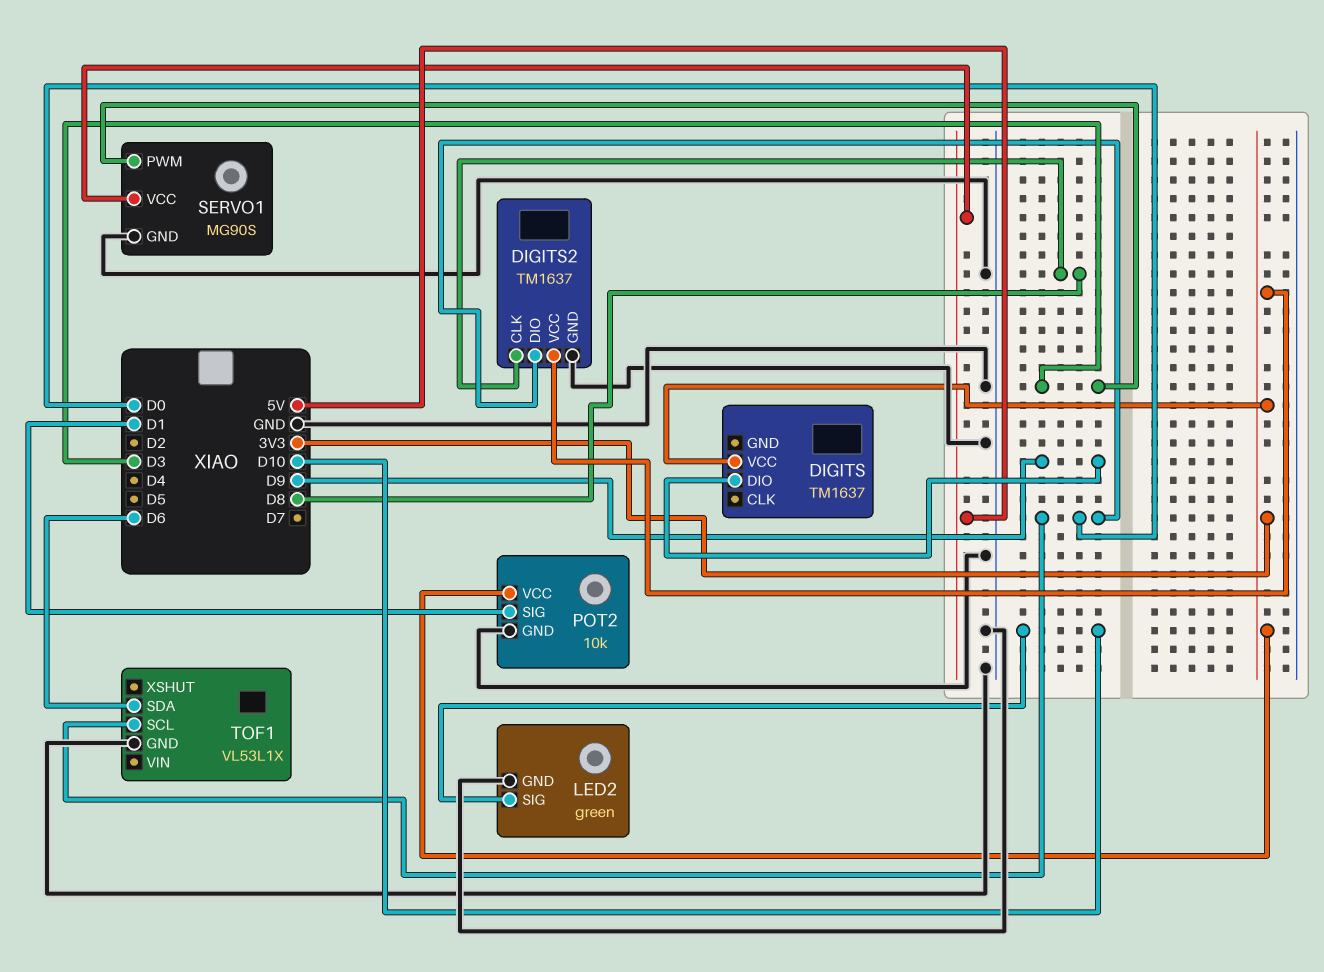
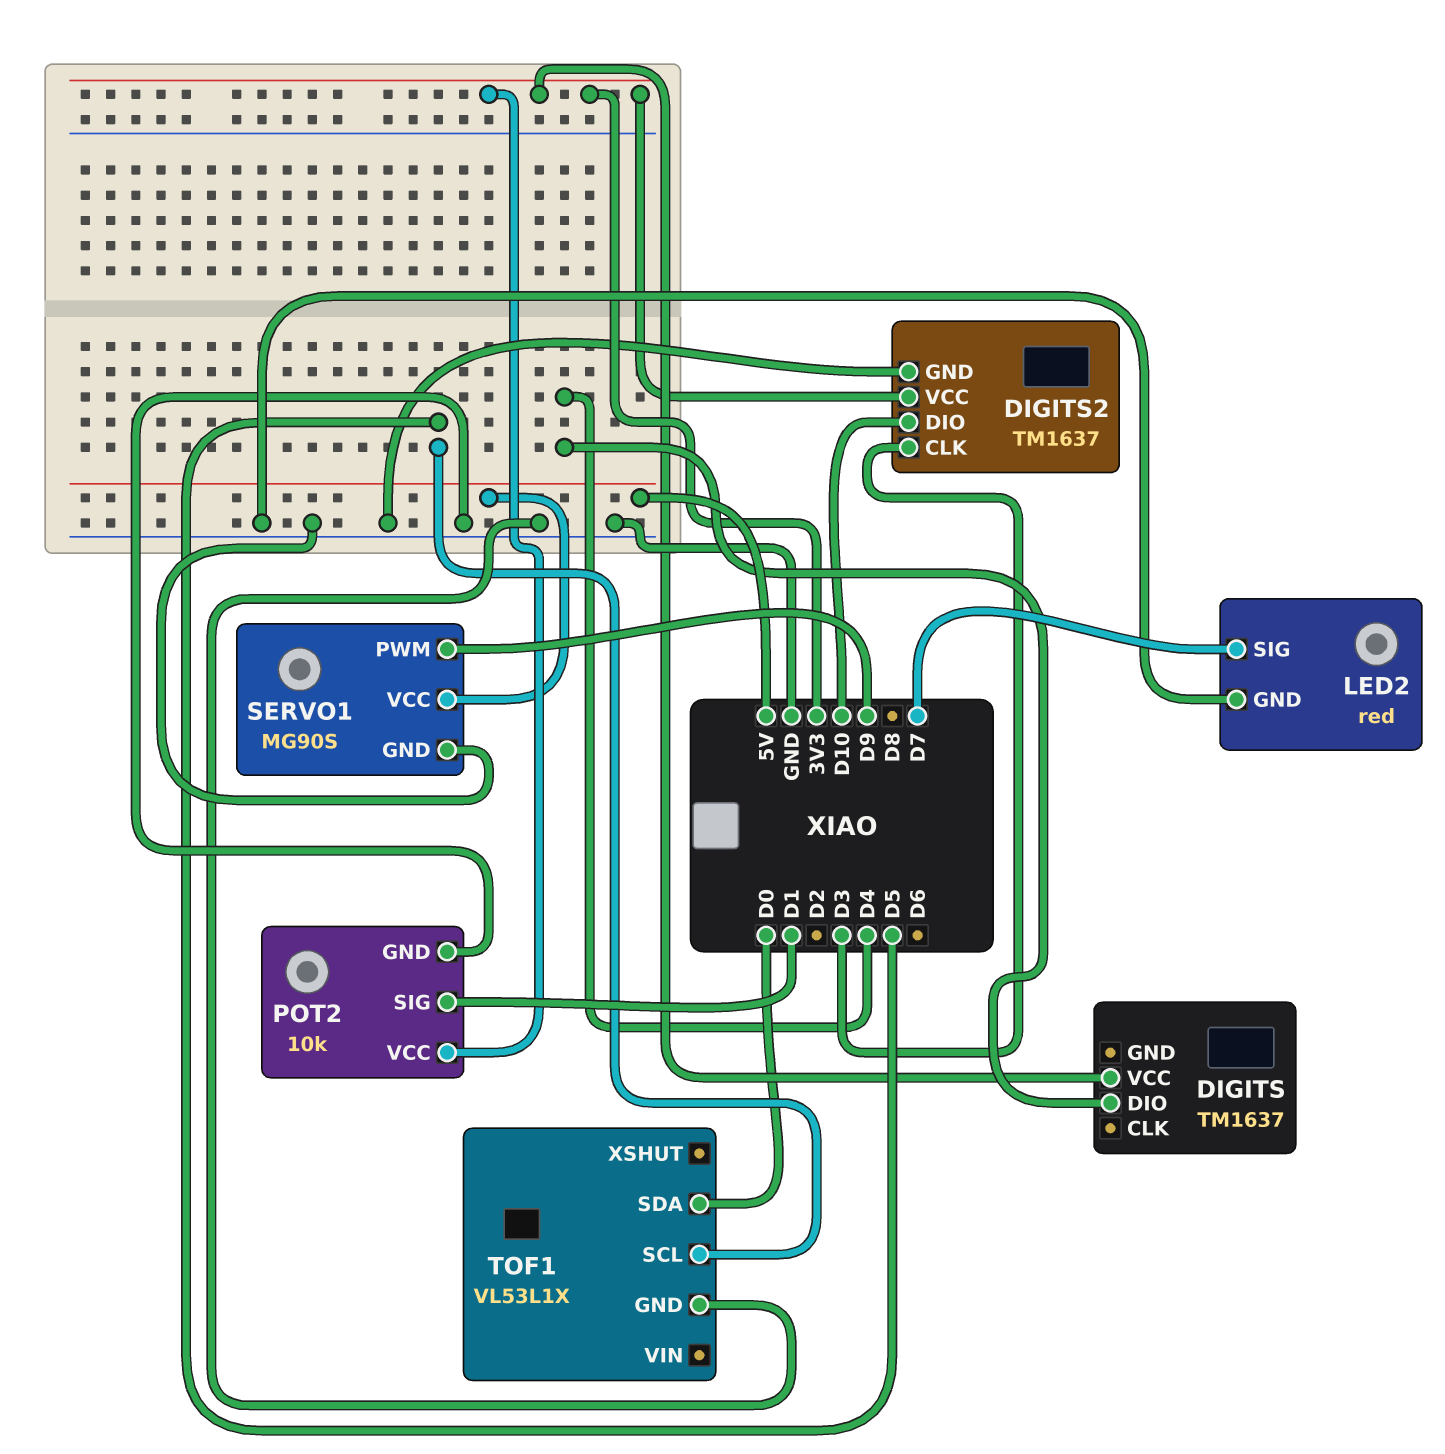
DIGITS pin DIO: D9 -> D4
DIGITS2 pin CLK: D8 -> D3
DIGITS2 pin DIO: D0 -> D10
LED2: green -> red
LED2 pin SIG: D10 -> D7
SERVO1 pin PWM: D3 -> D9
TOF1 pin SCL: D0 -> D5
TOF1 pin SDA: D6 -> D0

